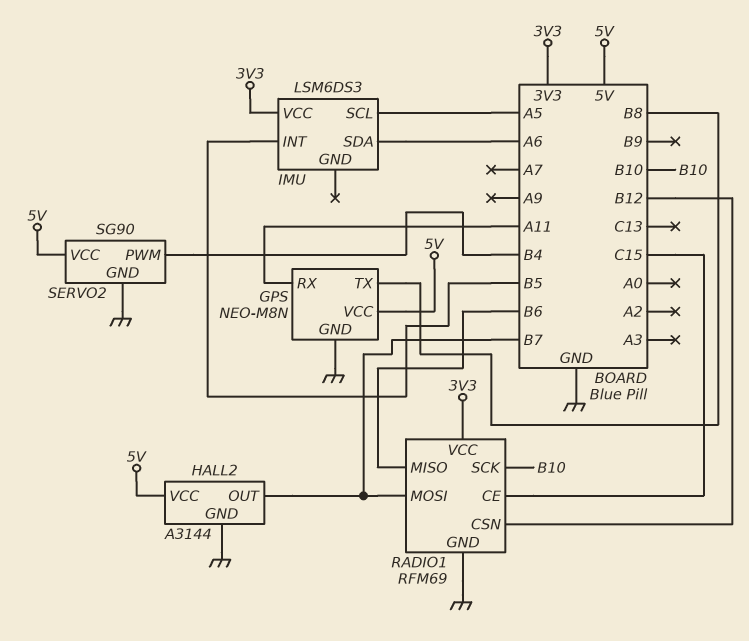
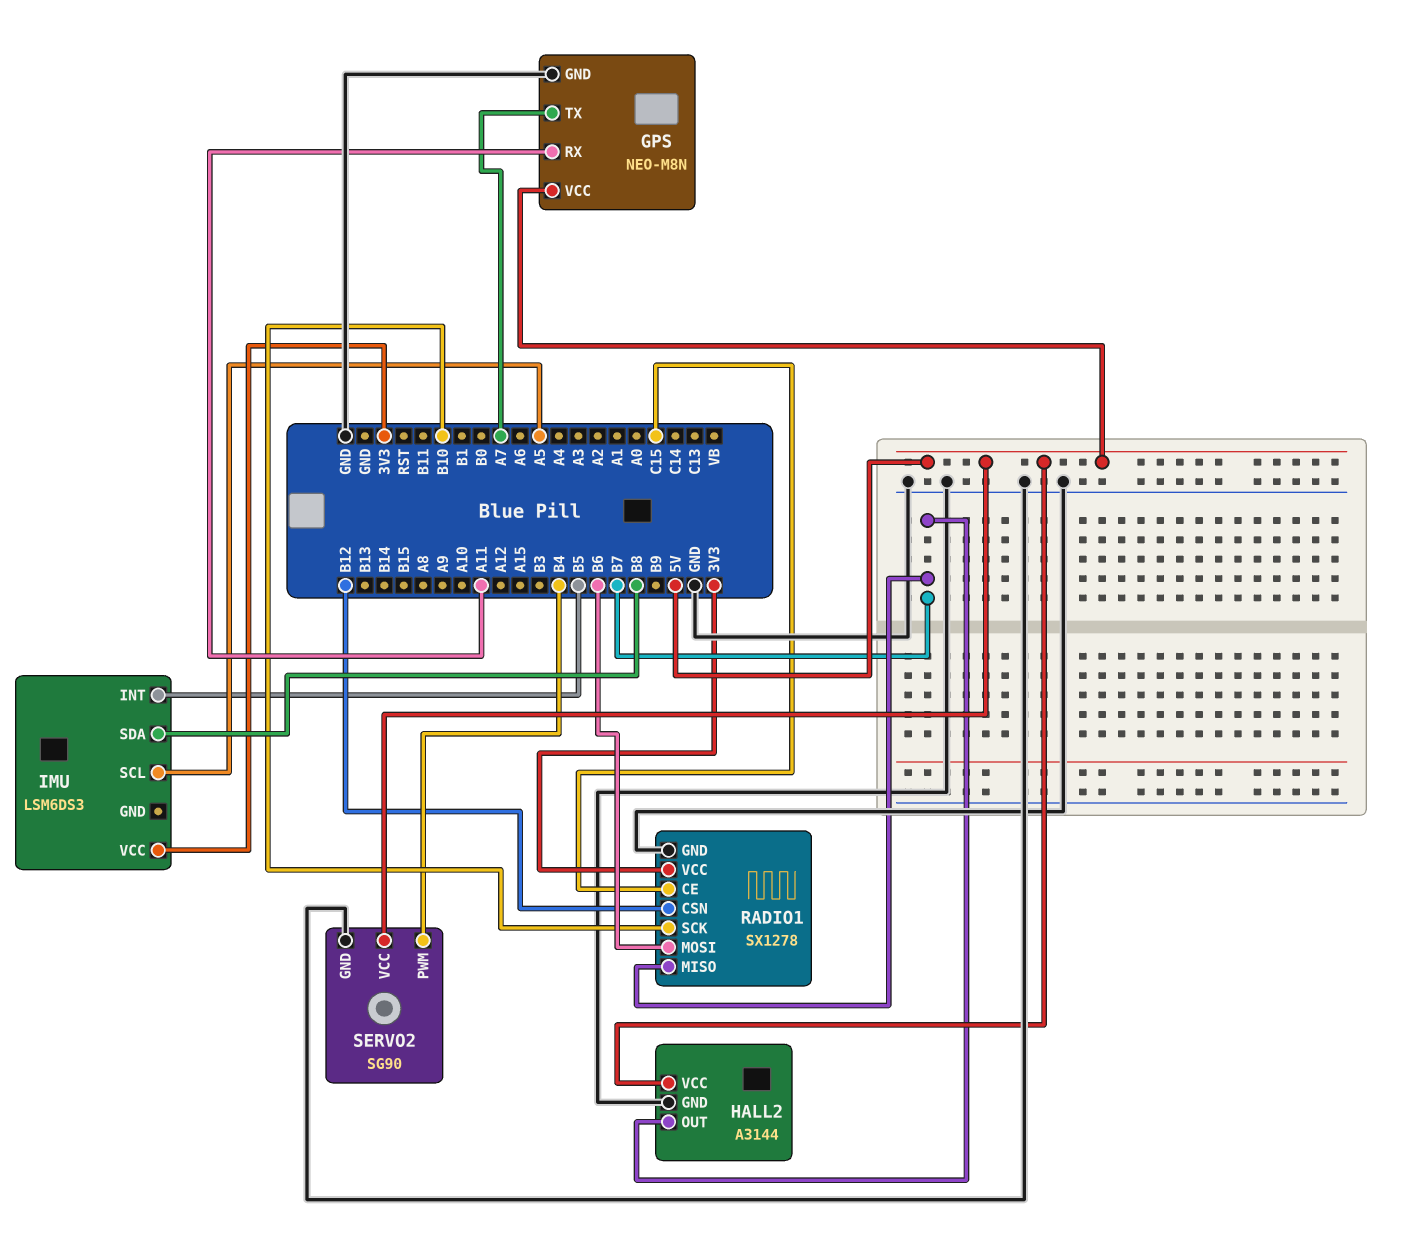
GPS pin TX: B8 -> A7
IMU pin SDA: A6 -> B8
RADIO1: RFM69 -> SX1278
RADIO1 pin MISO: B6 -> B7
RADIO1 pin MOSI: B7 -> B6

